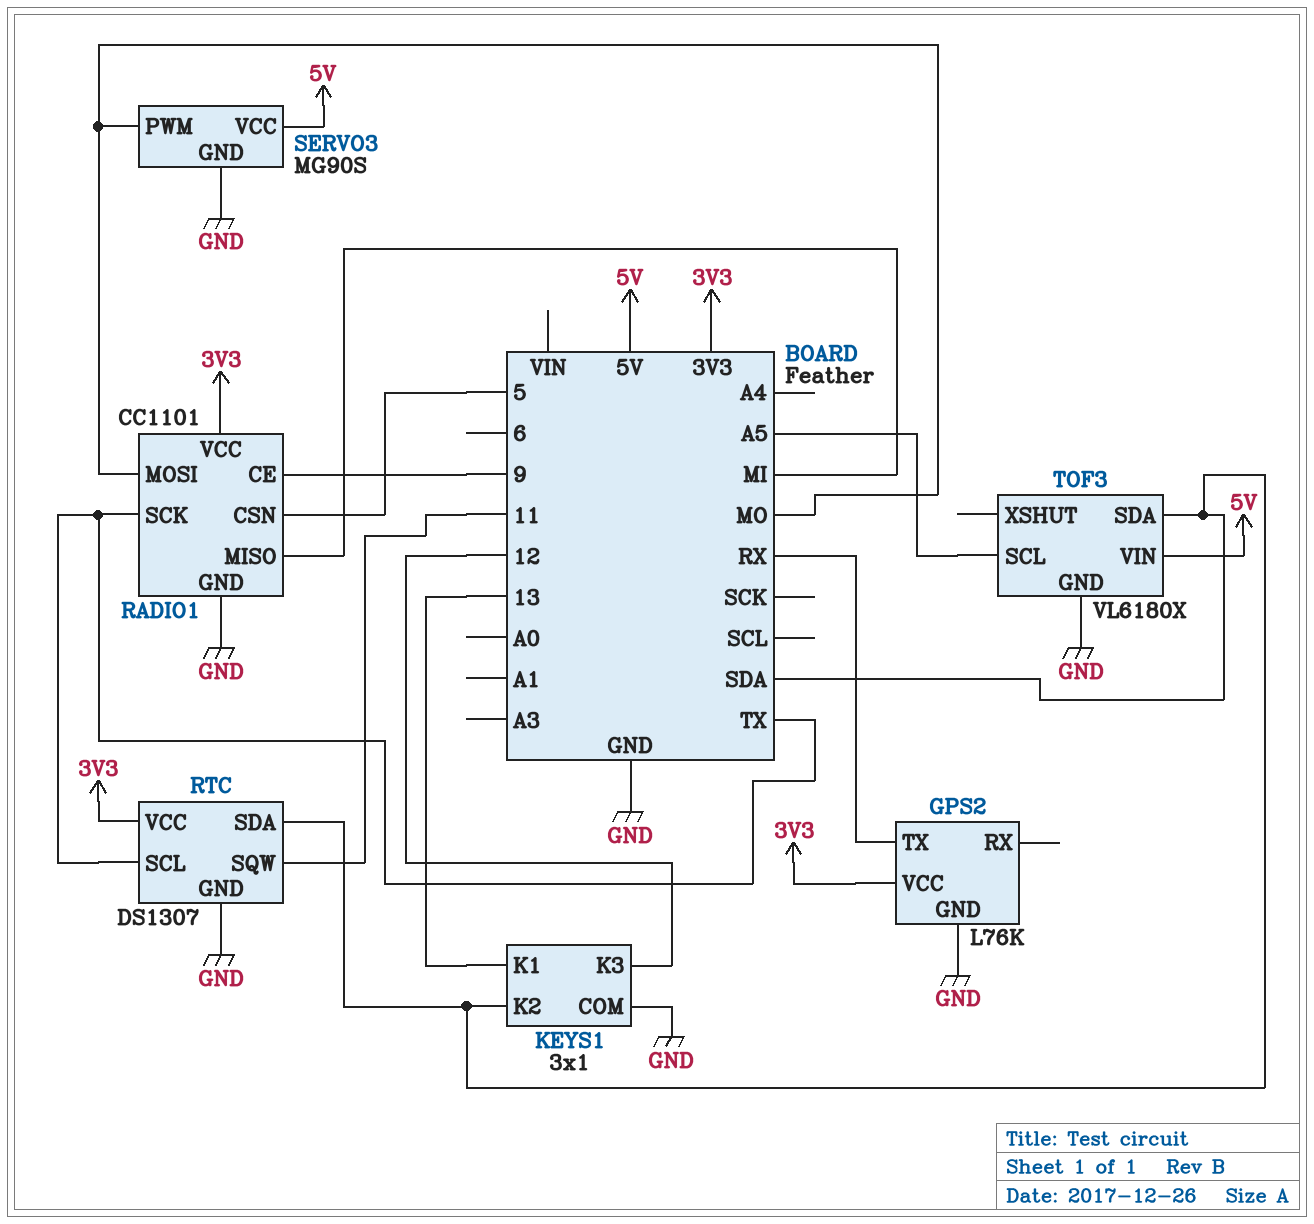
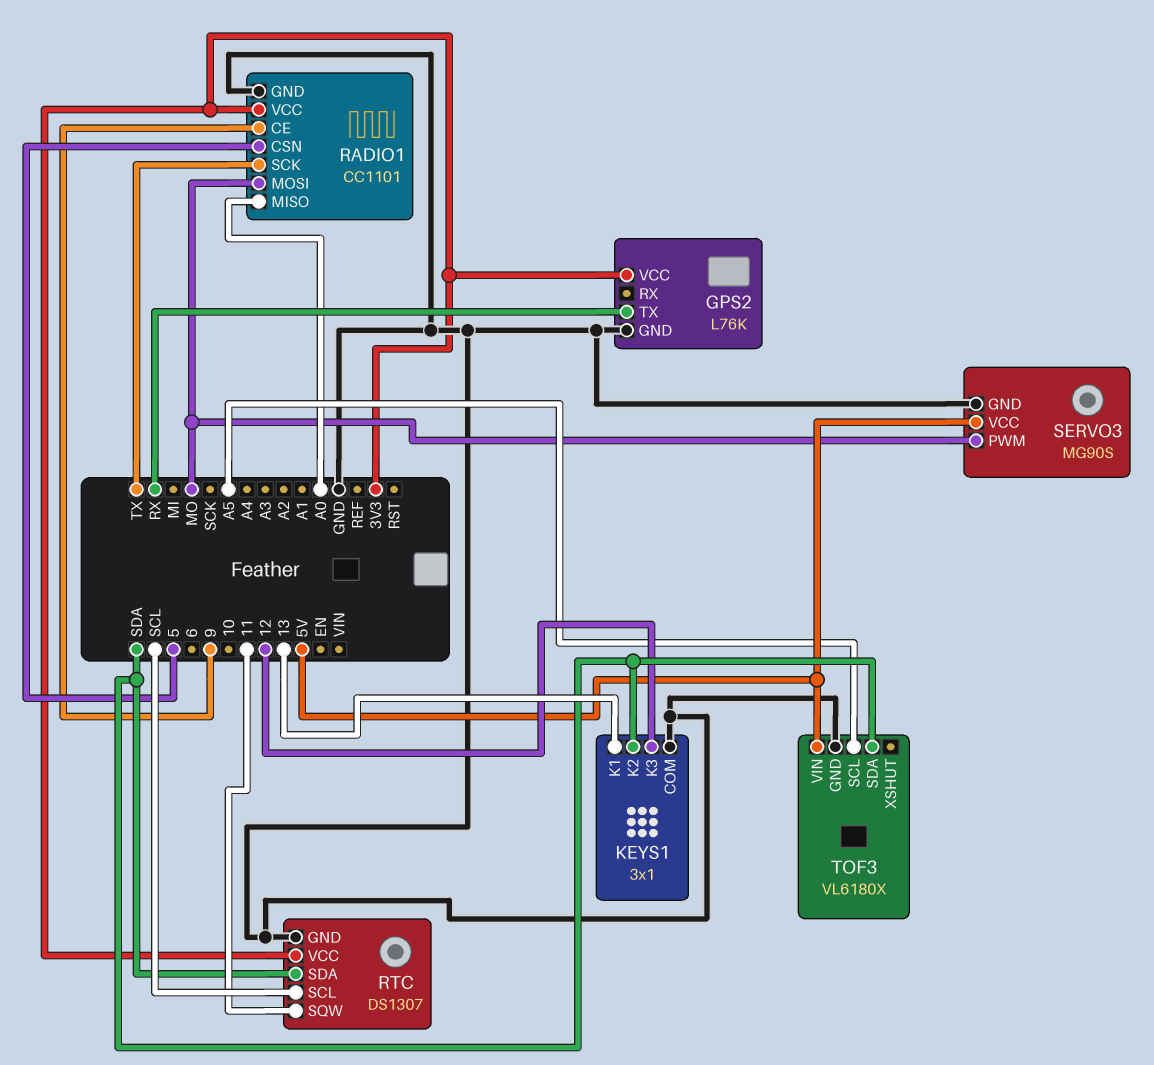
RADIO1 pin MISO: MI -> A0
RTC pin SCL: TX -> SCL

